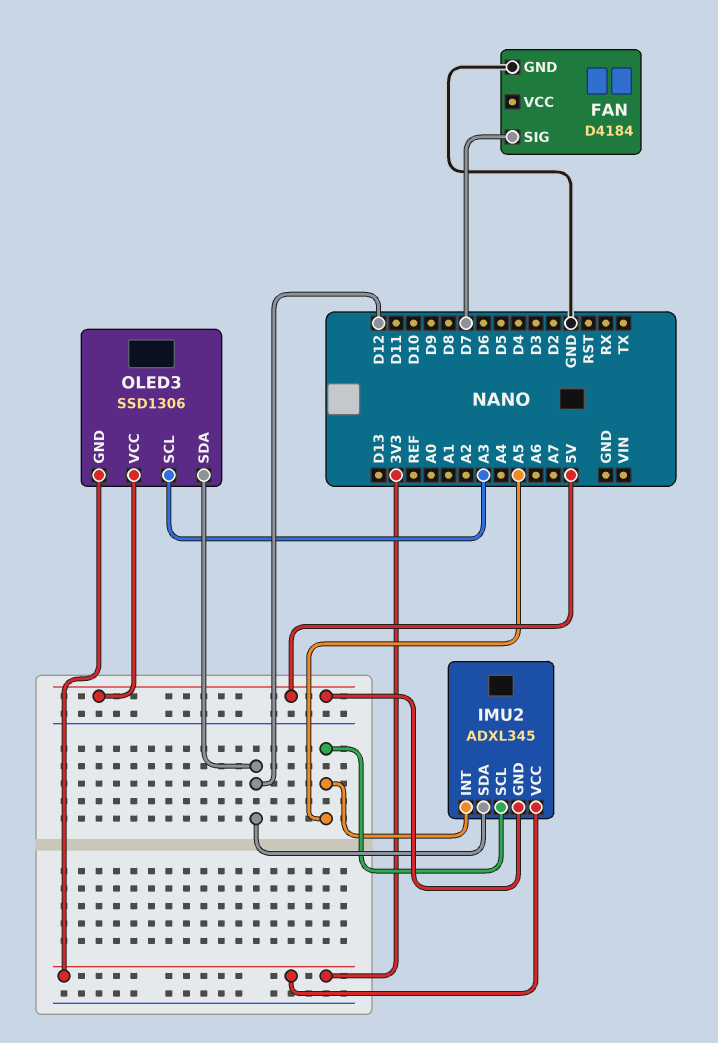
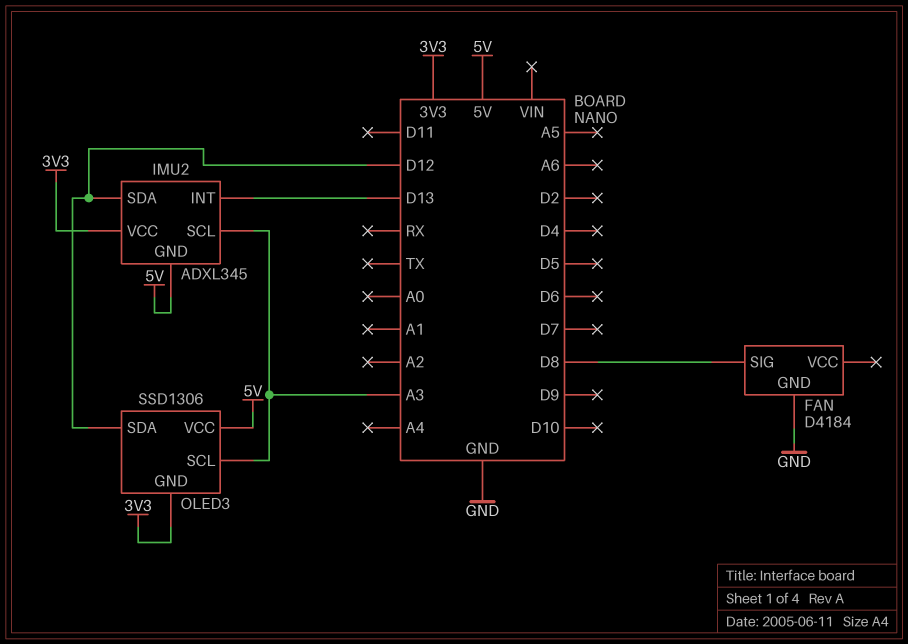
FAN pin SIG: D7 -> D8
IMU2 pin INT: A5 -> D13
IMU2 pin SCL: A5 -> A3

